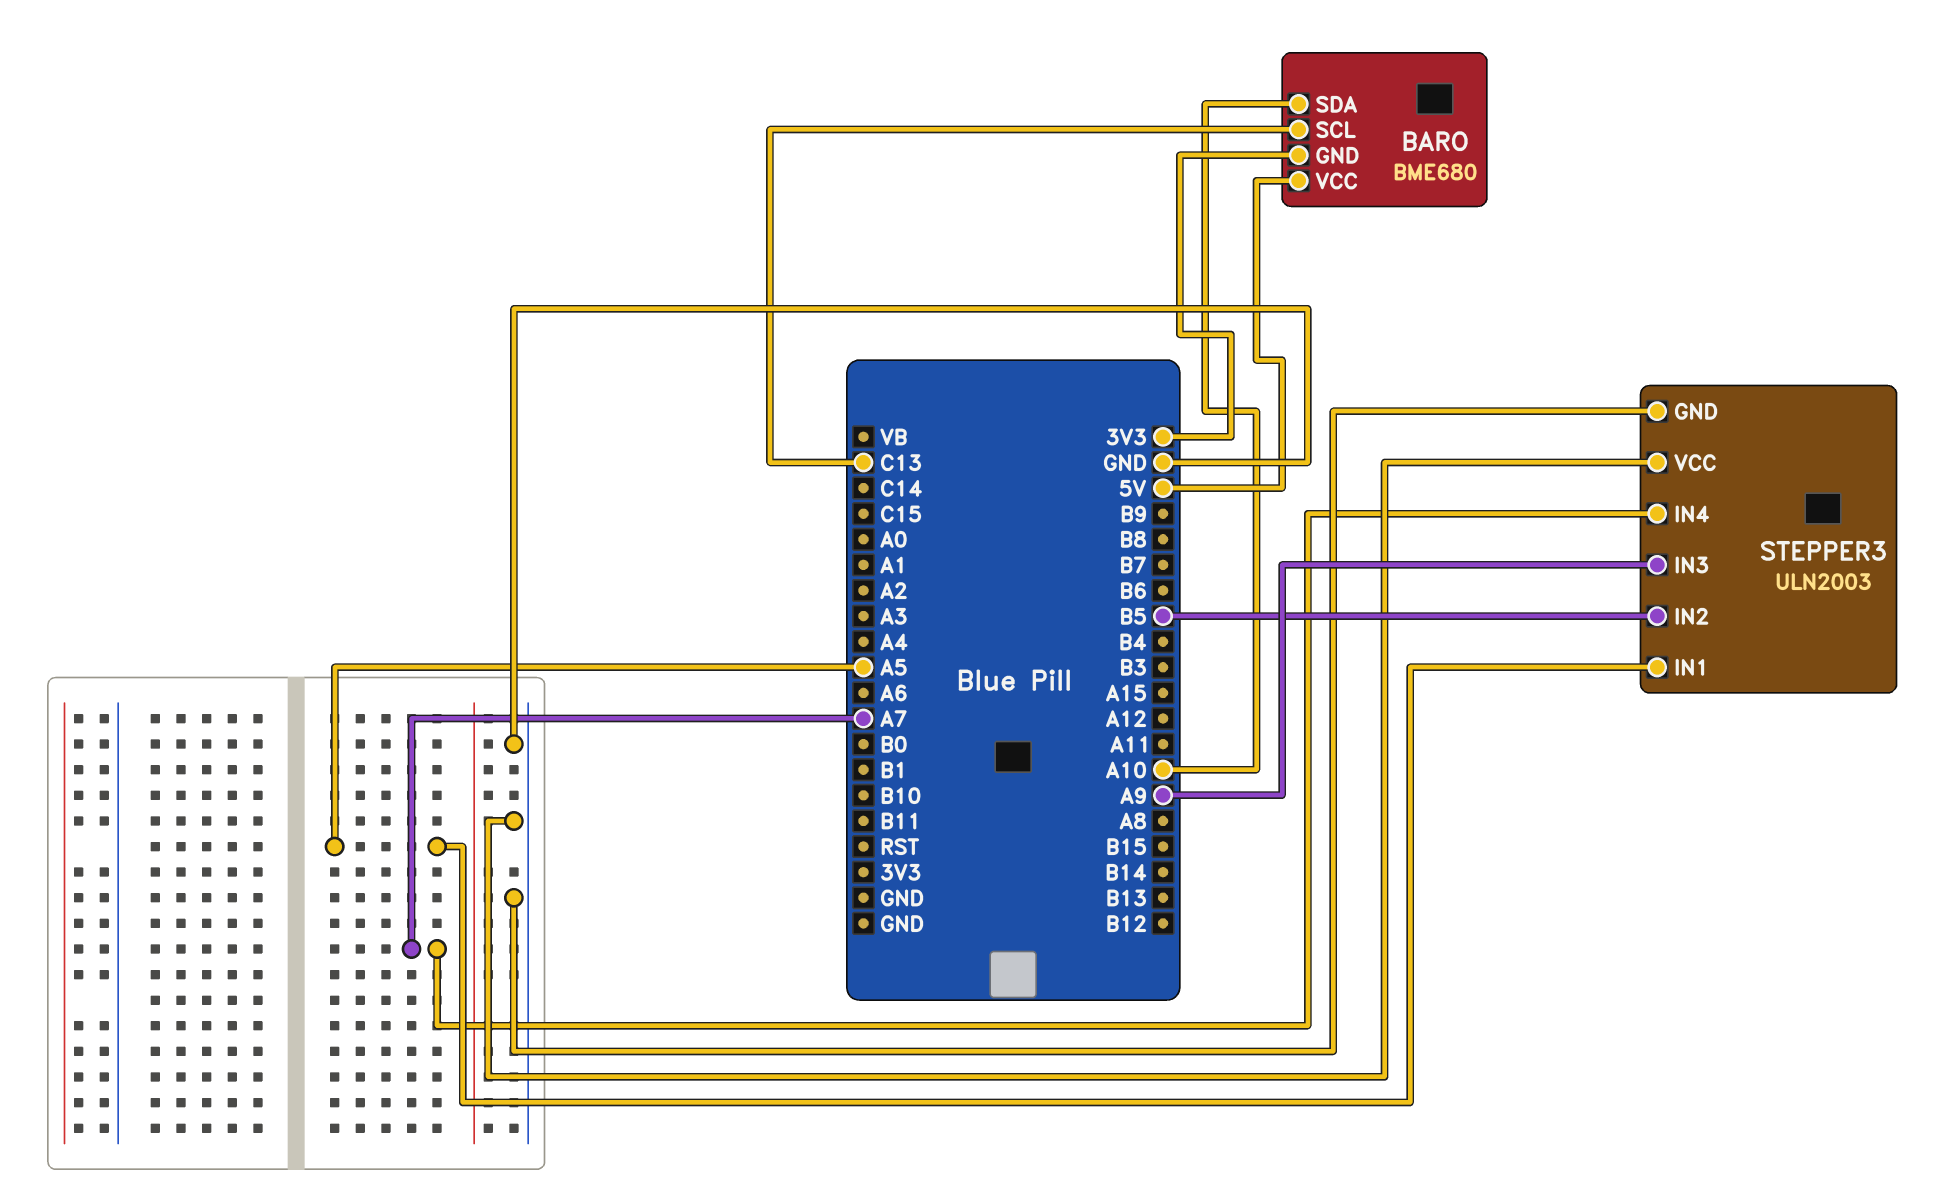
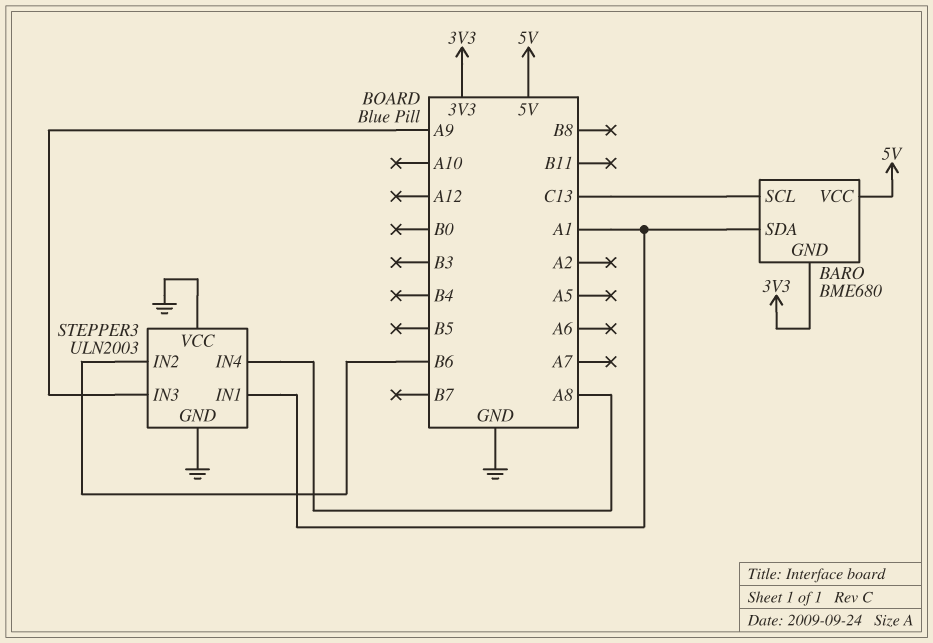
BARO pin SDA: A10 -> A1
STEPPER3 pin IN1: A5 -> A1
STEPPER3 pin IN2: B5 -> B6
STEPPER3 pin IN4: A7 -> A8

